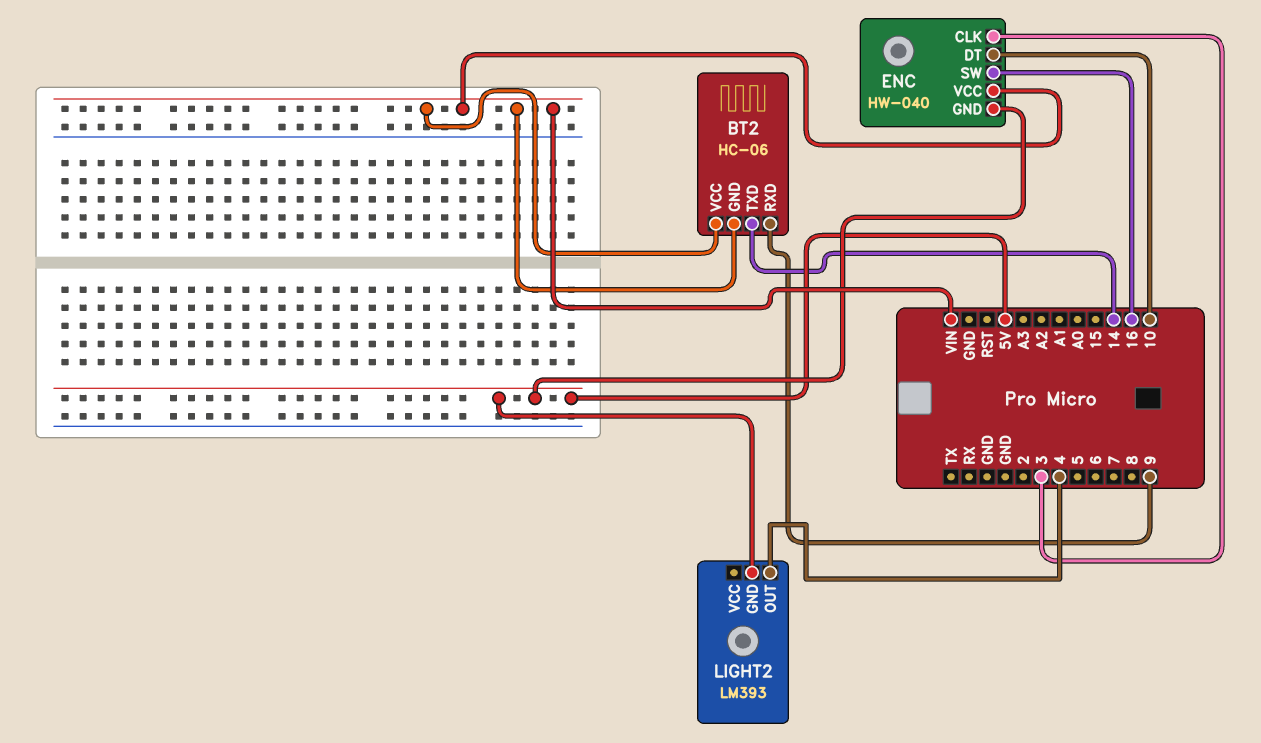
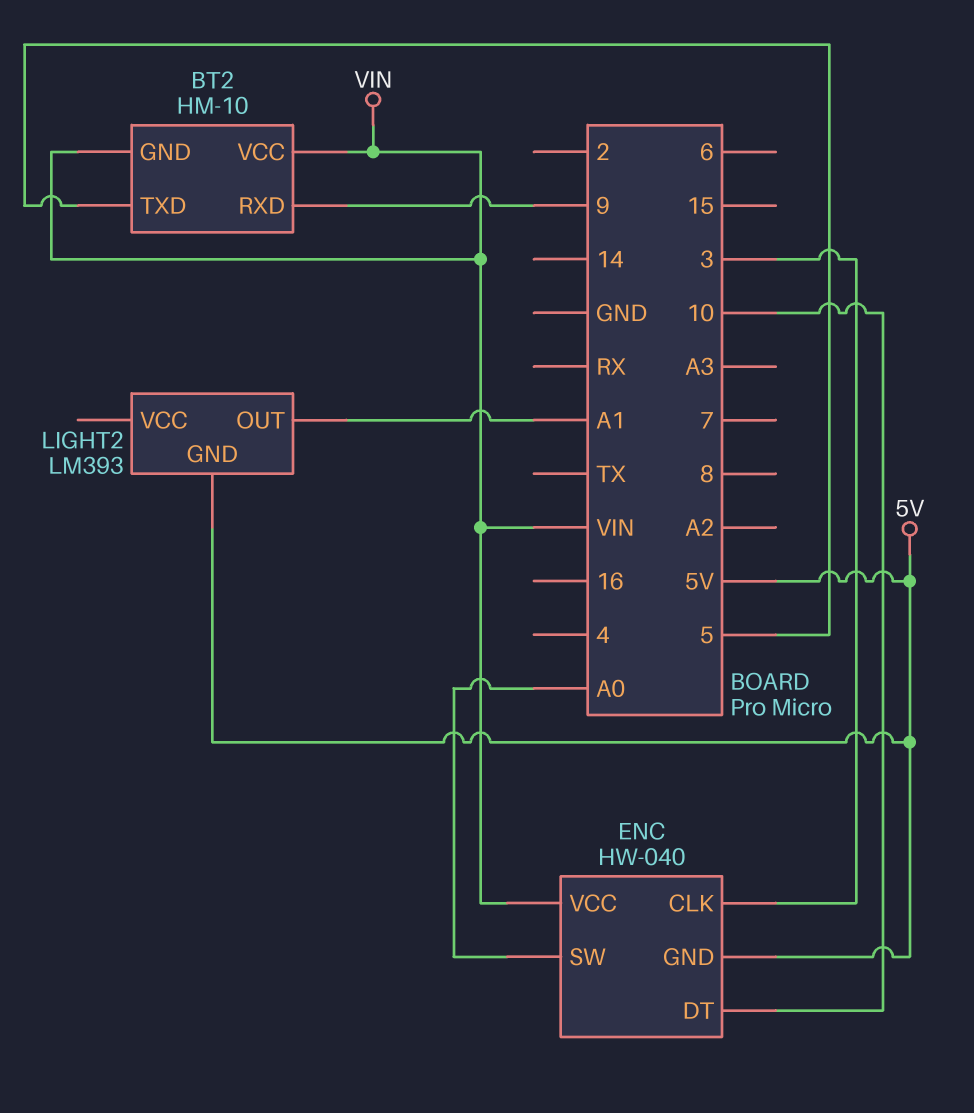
BT2: HC-06 -> HM-10
BT2 pin TXD: 14 -> 5
ENC pin SW: 16 -> A0
LIGHT2 pin OUT: 4 -> A1

